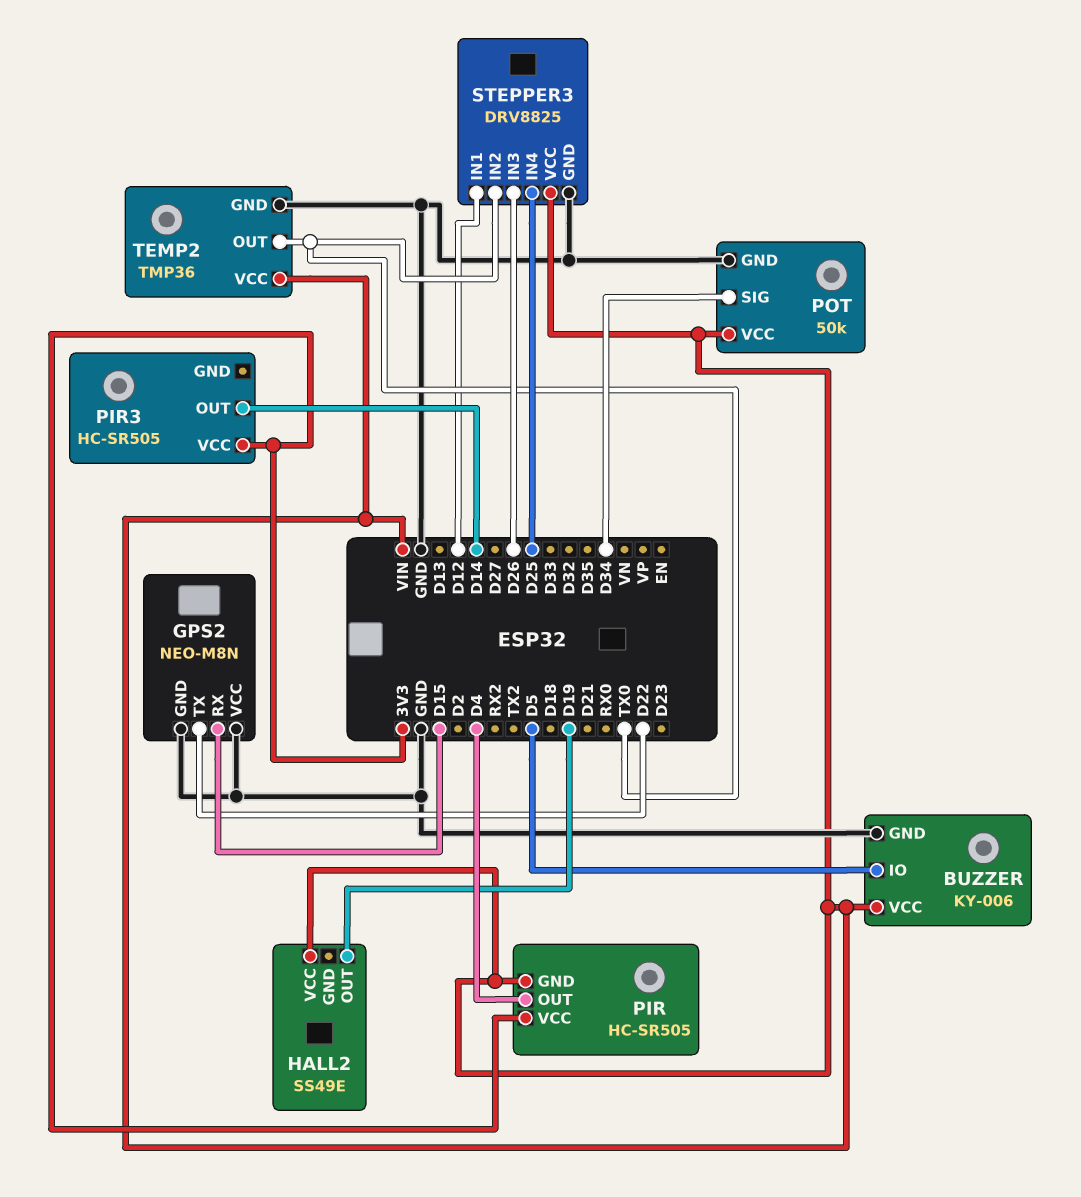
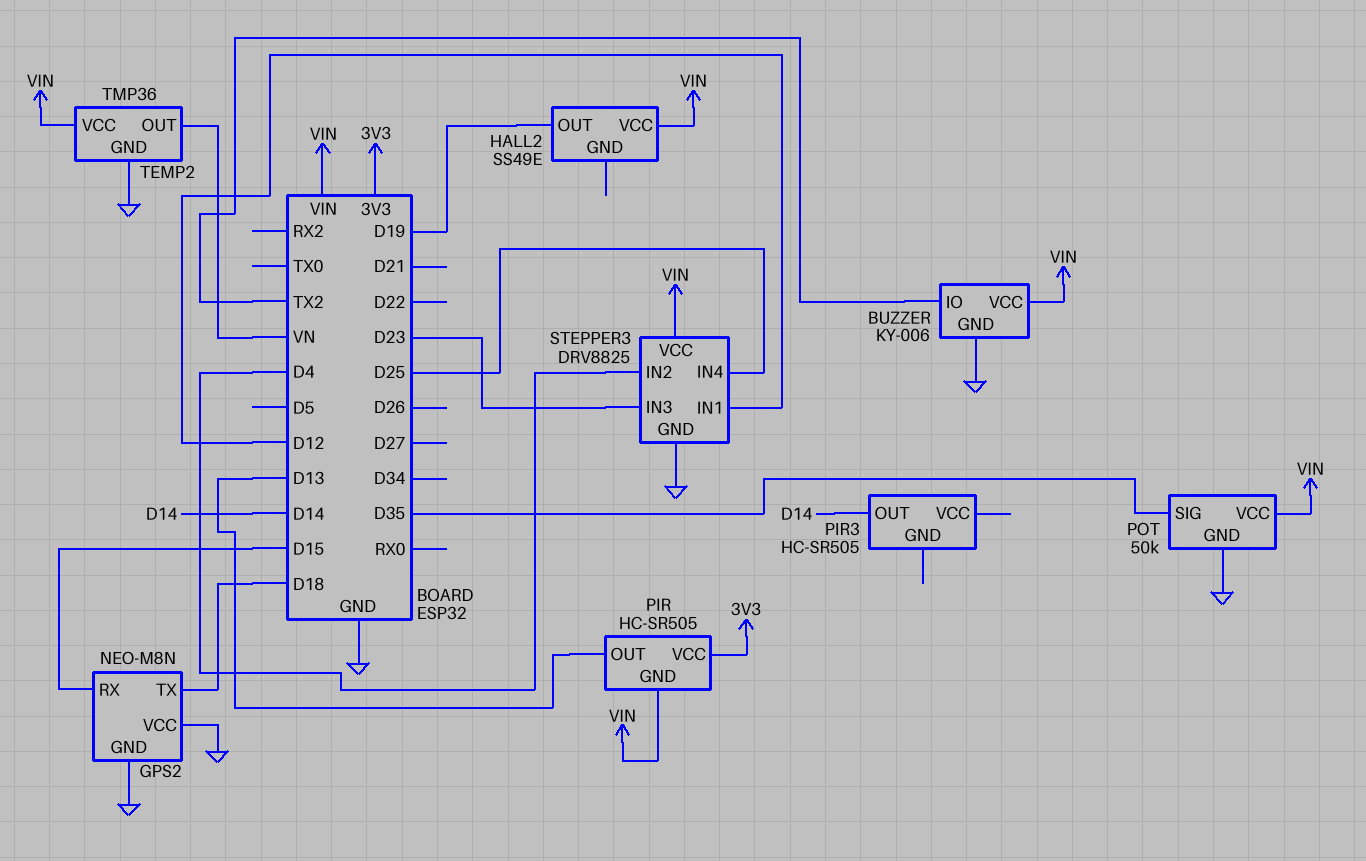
BUZZER pin IO: D5 -> TX2
GPS2 pin TX: D22 -> D18
PIR pin OUT: D4 -> D13
PIR3 pin VCC: 3V3 -> none
POT pin SIG: D34 -> D35
STEPPER3 pin IN2: TX0 -> D4
STEPPER3 pin IN3: D26 -> D23
TEMP2 pin OUT: TX0 -> VN

